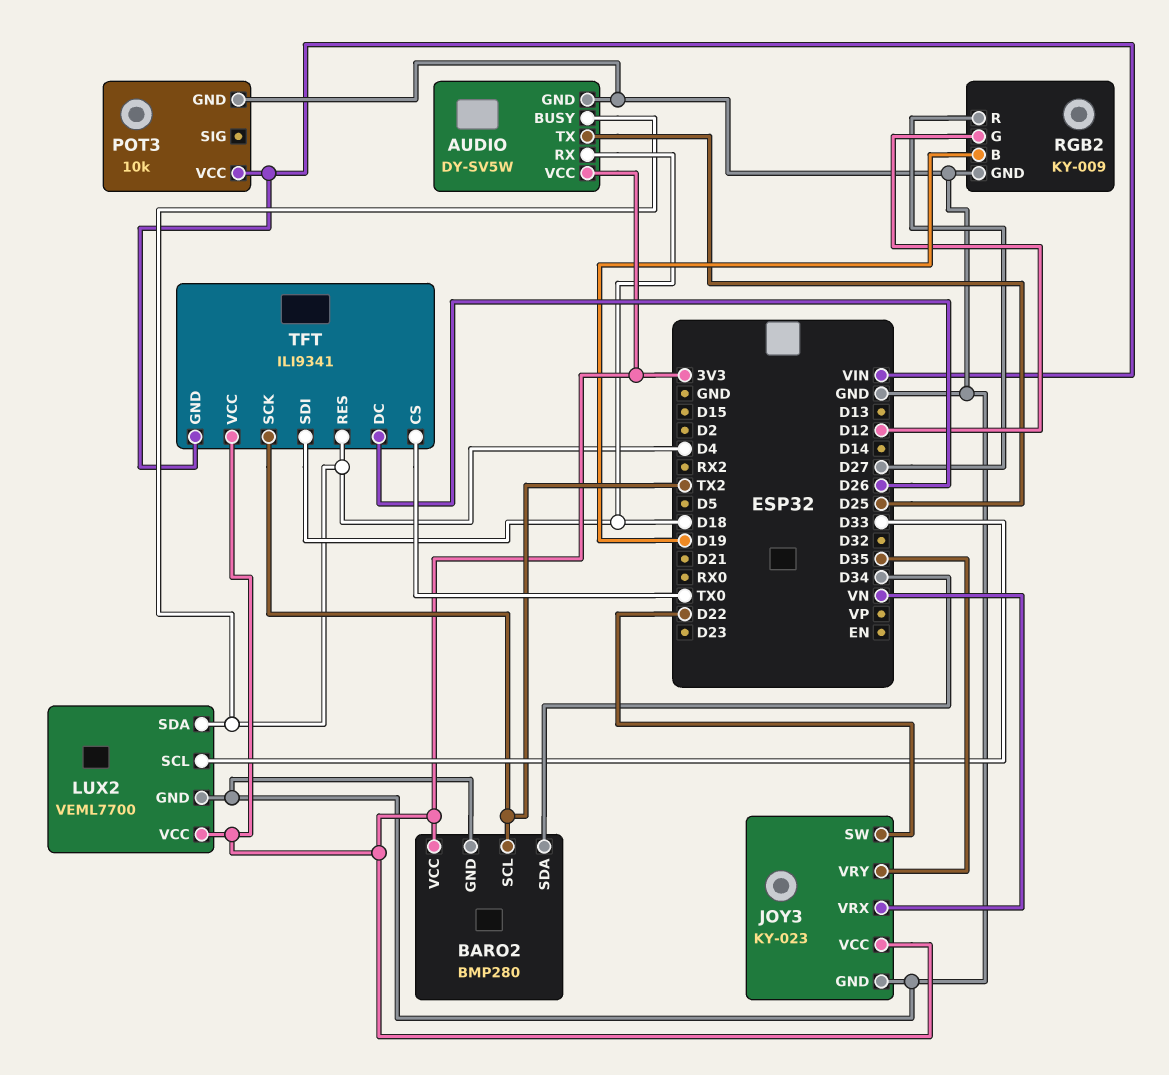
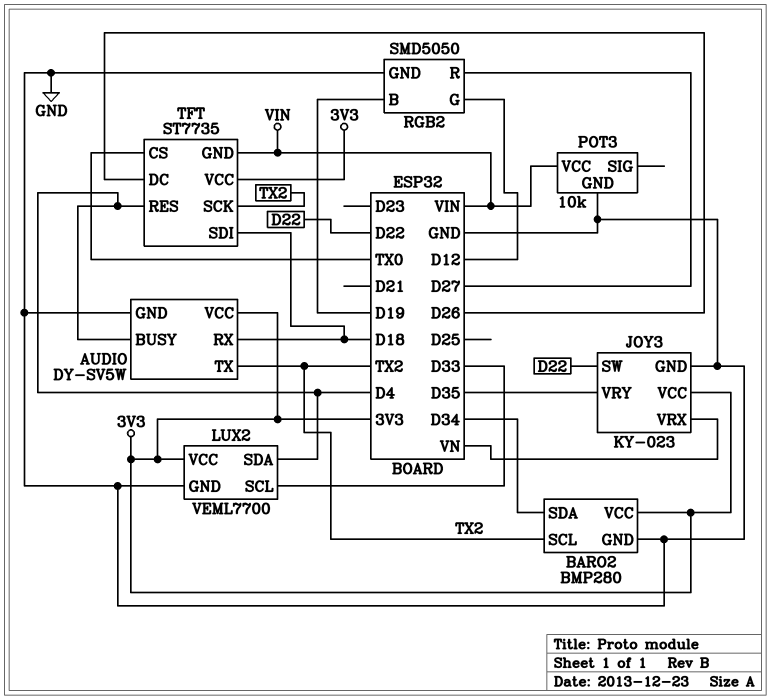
AUDIO pin TX: D25 -> TX2
RGB2: KY-009 -> SMD5050
TFT: ILI9341 -> ST7735

